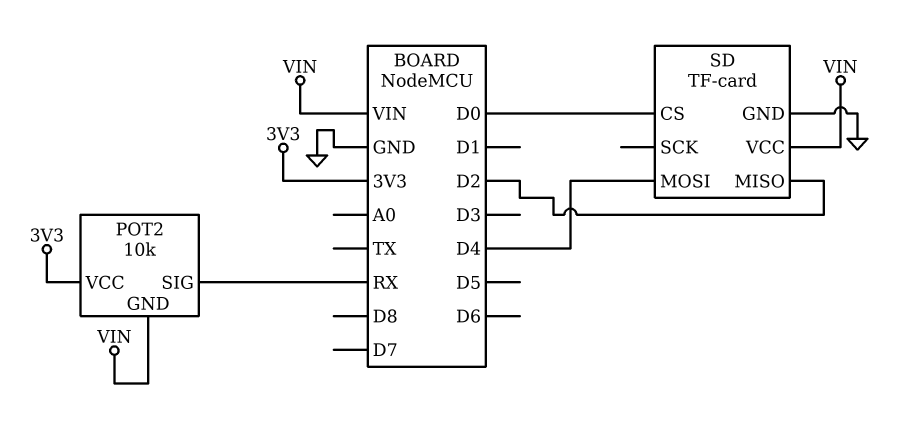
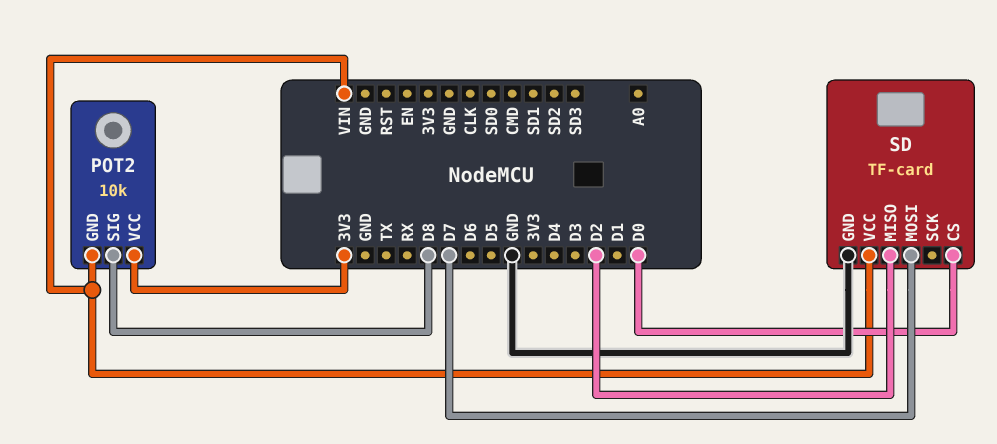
POT2 pin SIG: RX -> D8
SD pin MOSI: D4 -> D7

